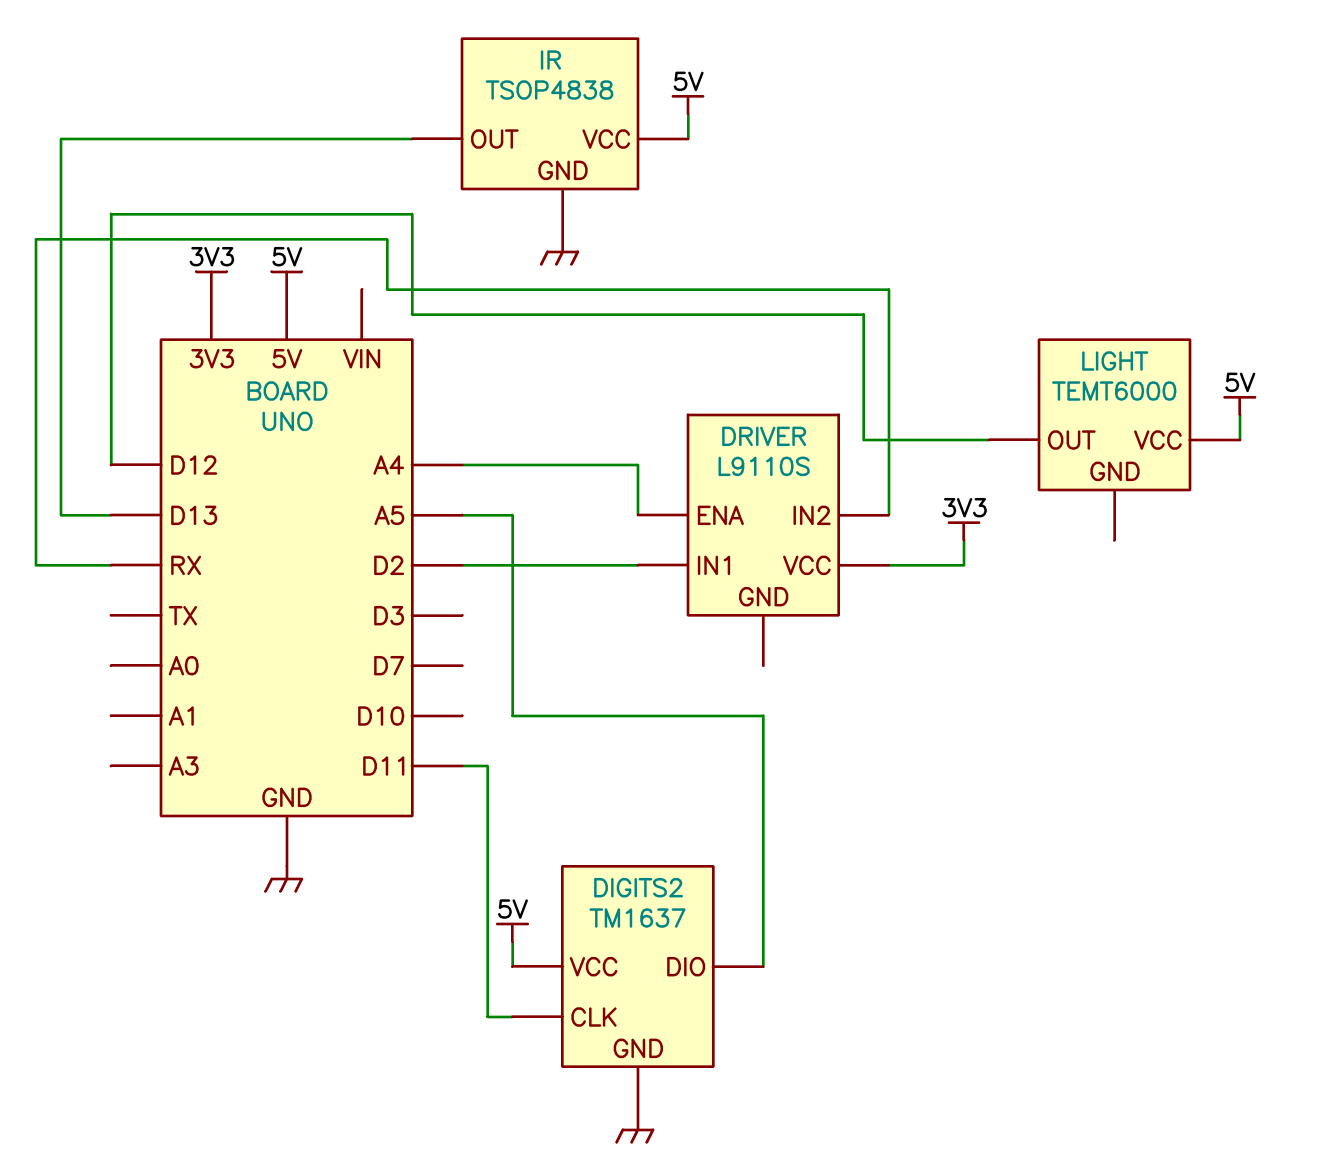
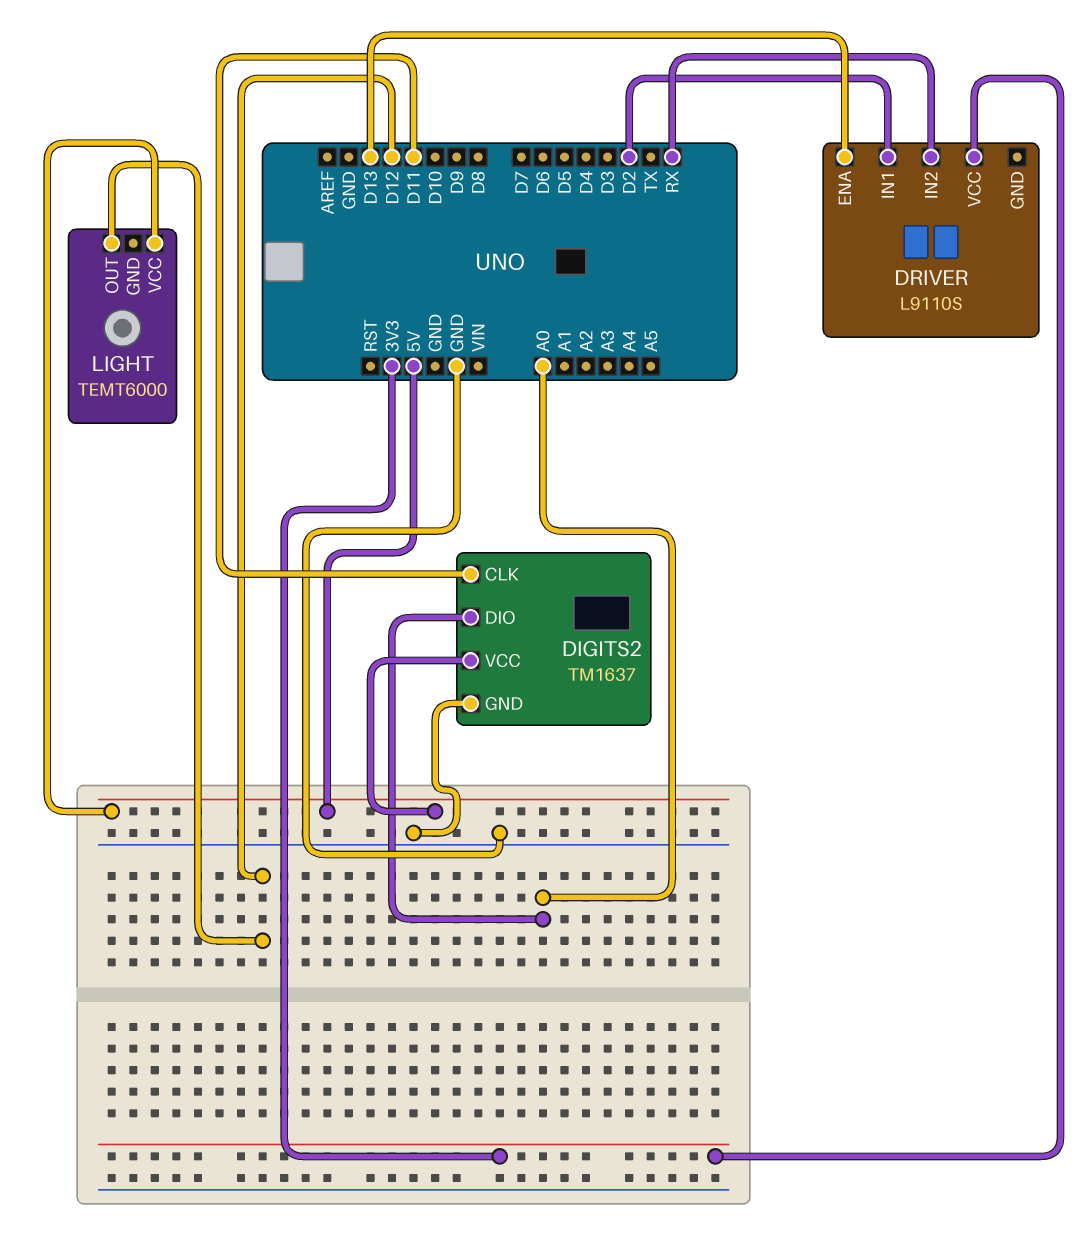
DIGITS2 pin DIO: A5 -> A0
DRIVER pin ENA: A4 -> D13
IR: TSOP4838 -> none
IR pin GND: GND -> none
IR pin OUT: D13 -> none
IR pin VCC: 5V -> none

